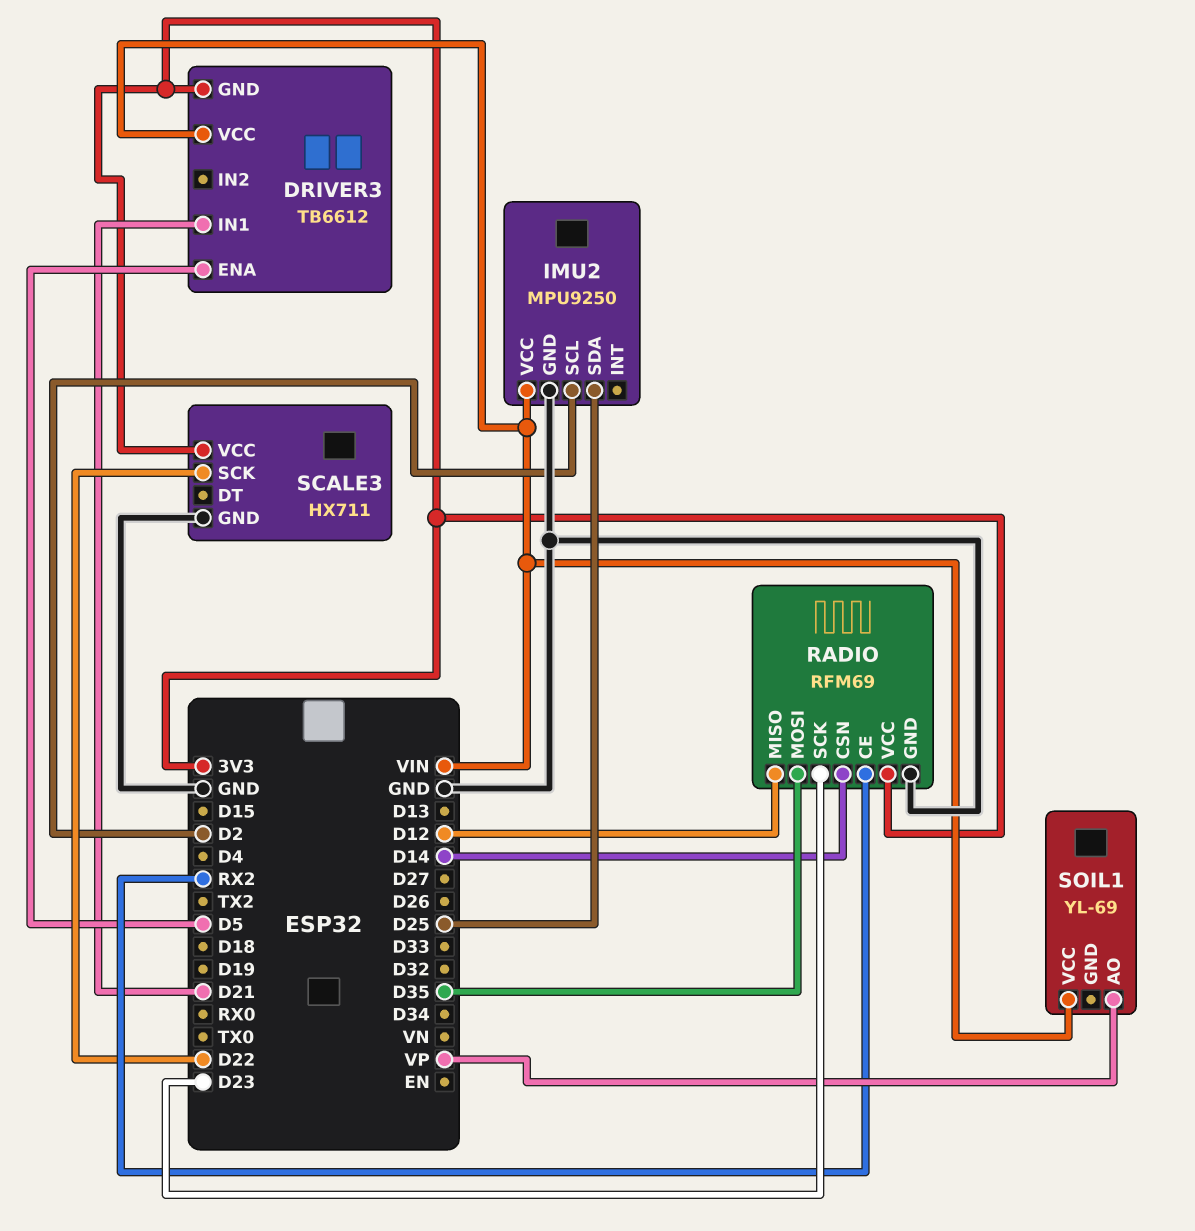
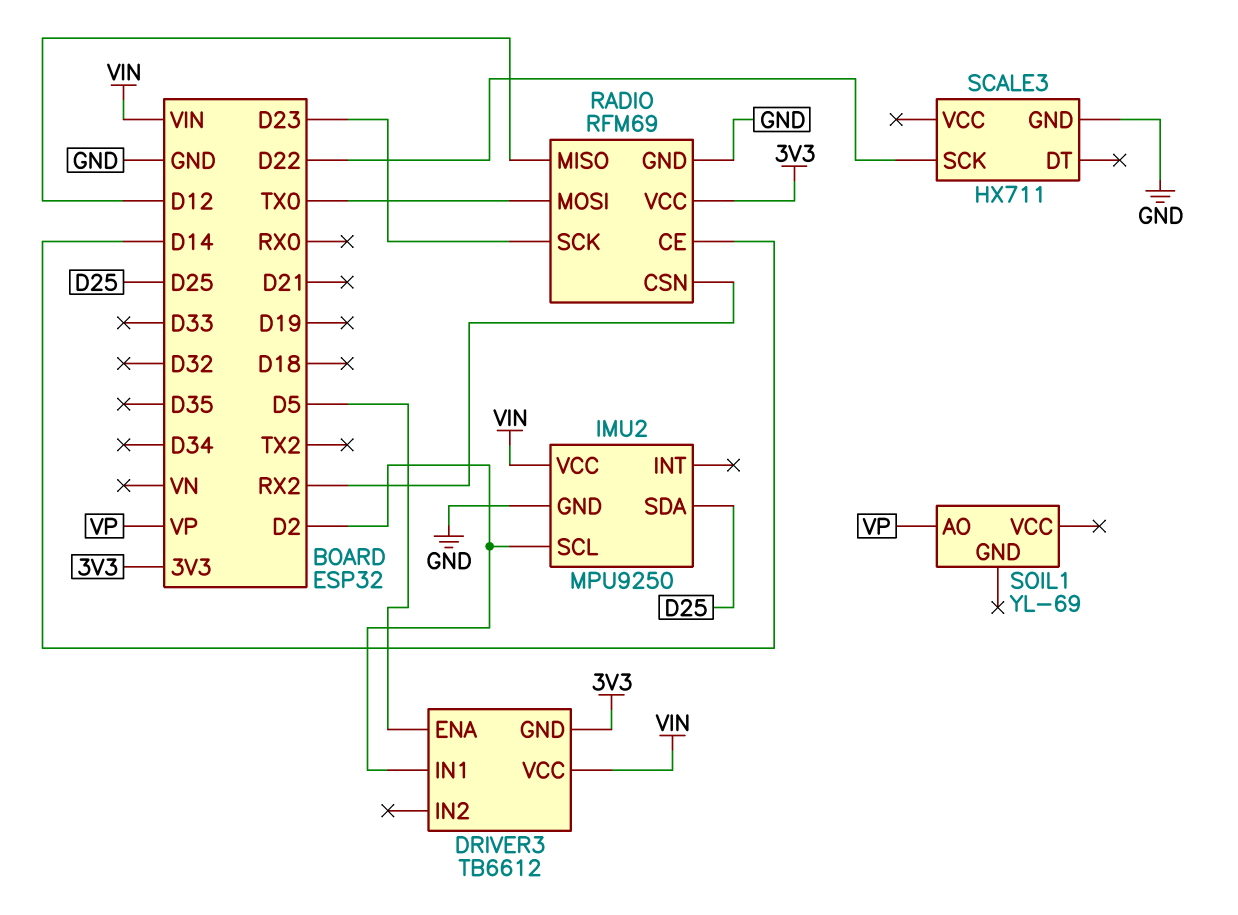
DRIVER3 pin IN1: D21 -> D2
RADIO pin CE: RX2 -> D14
RADIO pin CSN: D14 -> RX2
RADIO pin MOSI: D35 -> TX0
SCALE3 pin VCC: 3V3 -> none
SOIL1 pin VCC: VIN -> none

